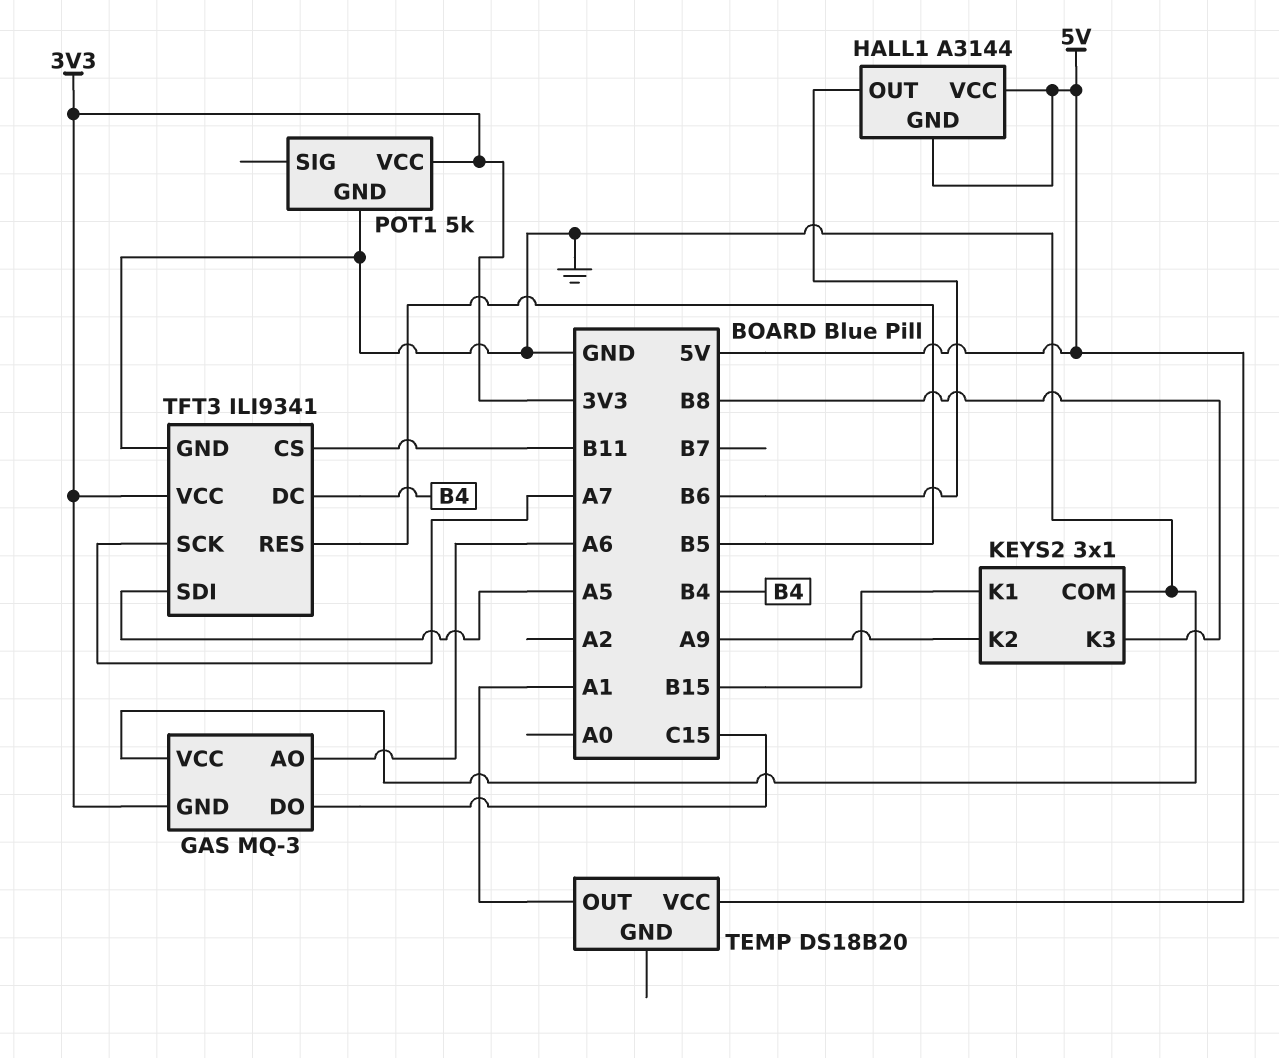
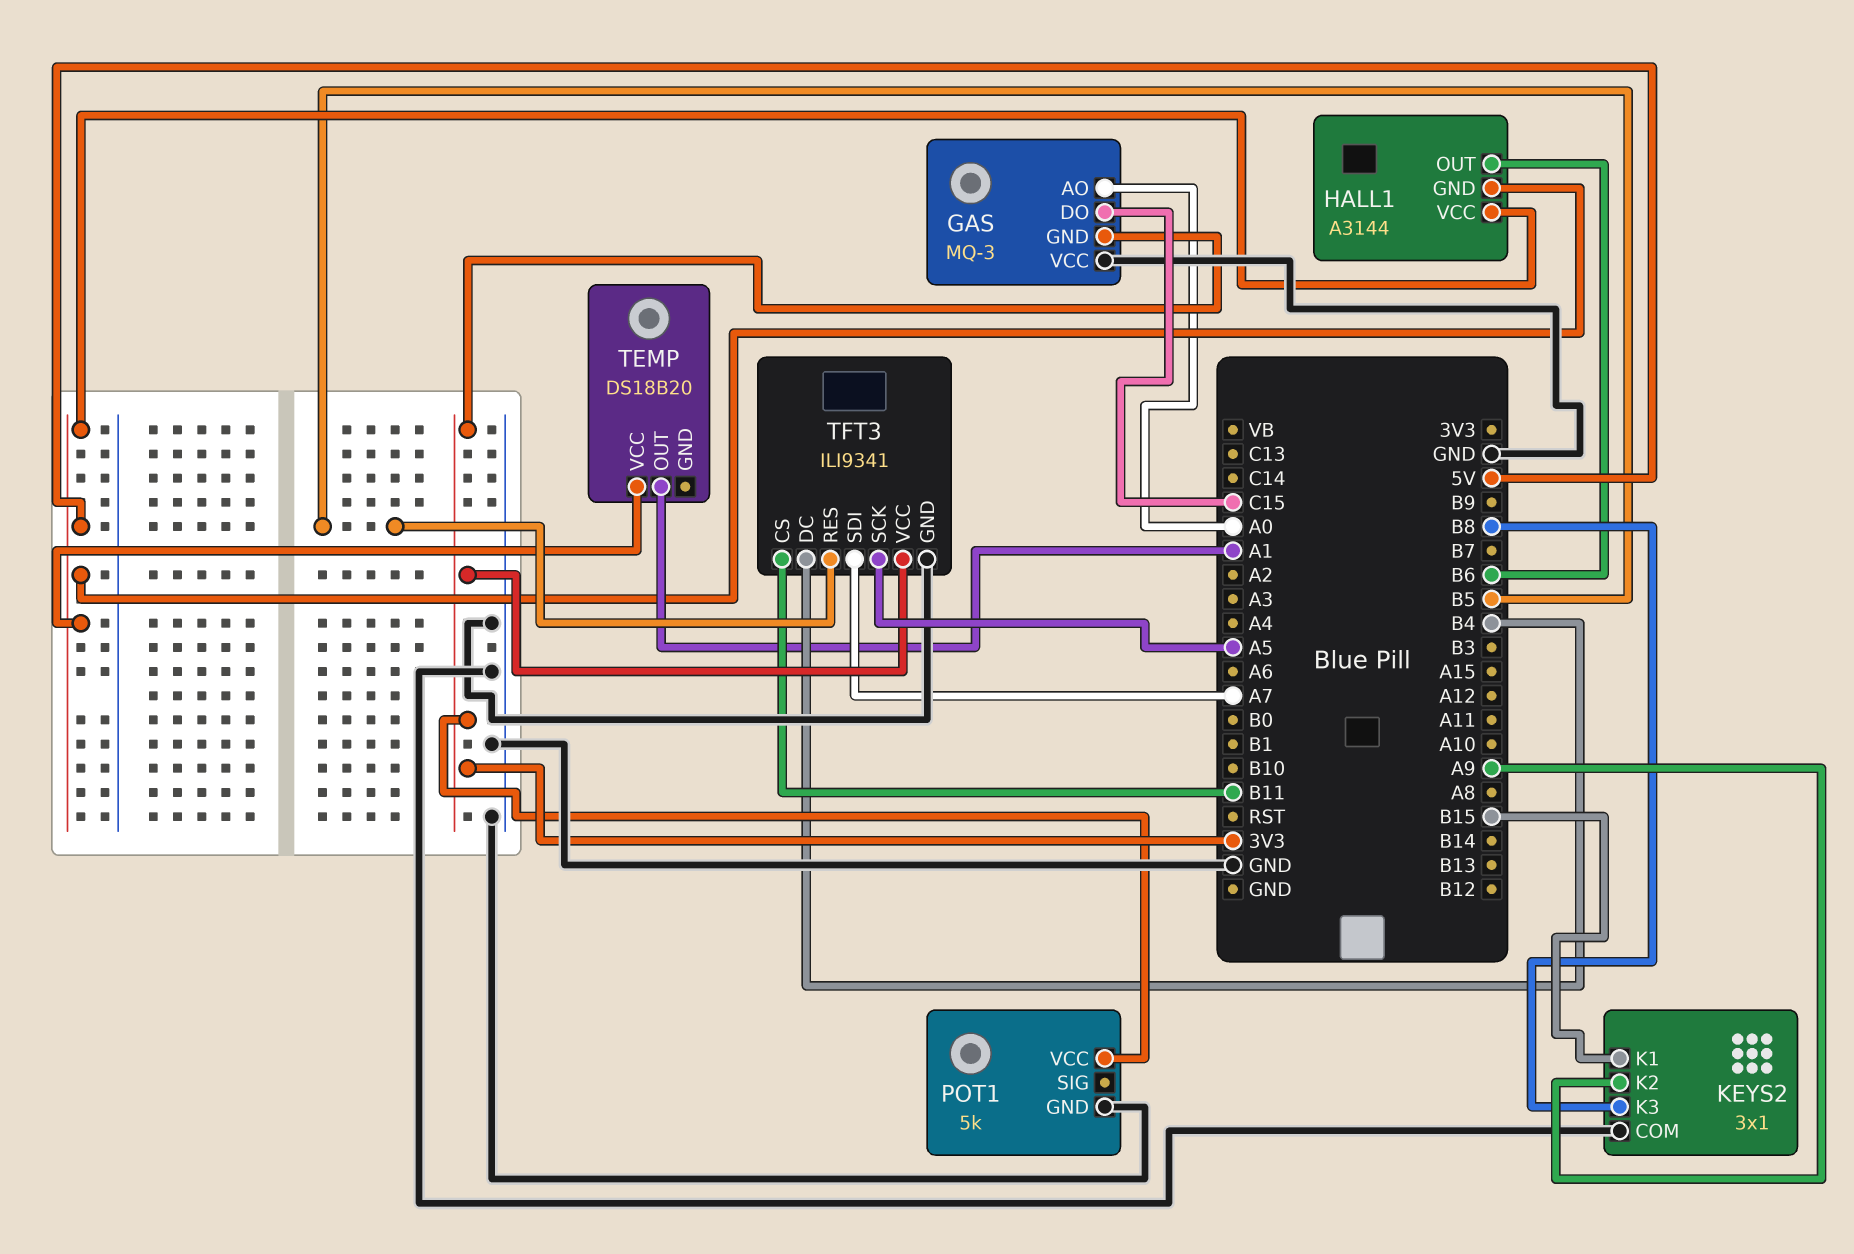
GAS pin AO: A6 -> A0
TFT3 pin SCK: A7 -> A5
TFT3 pin SDI: A5 -> A7

